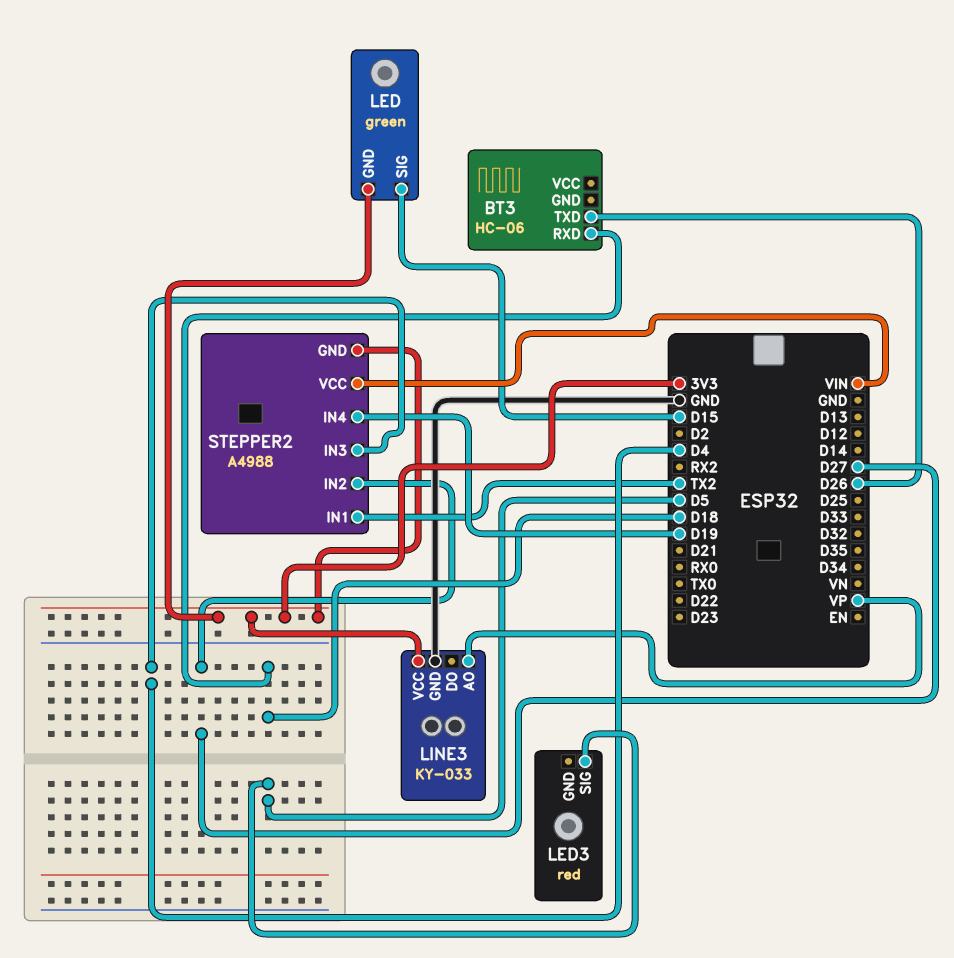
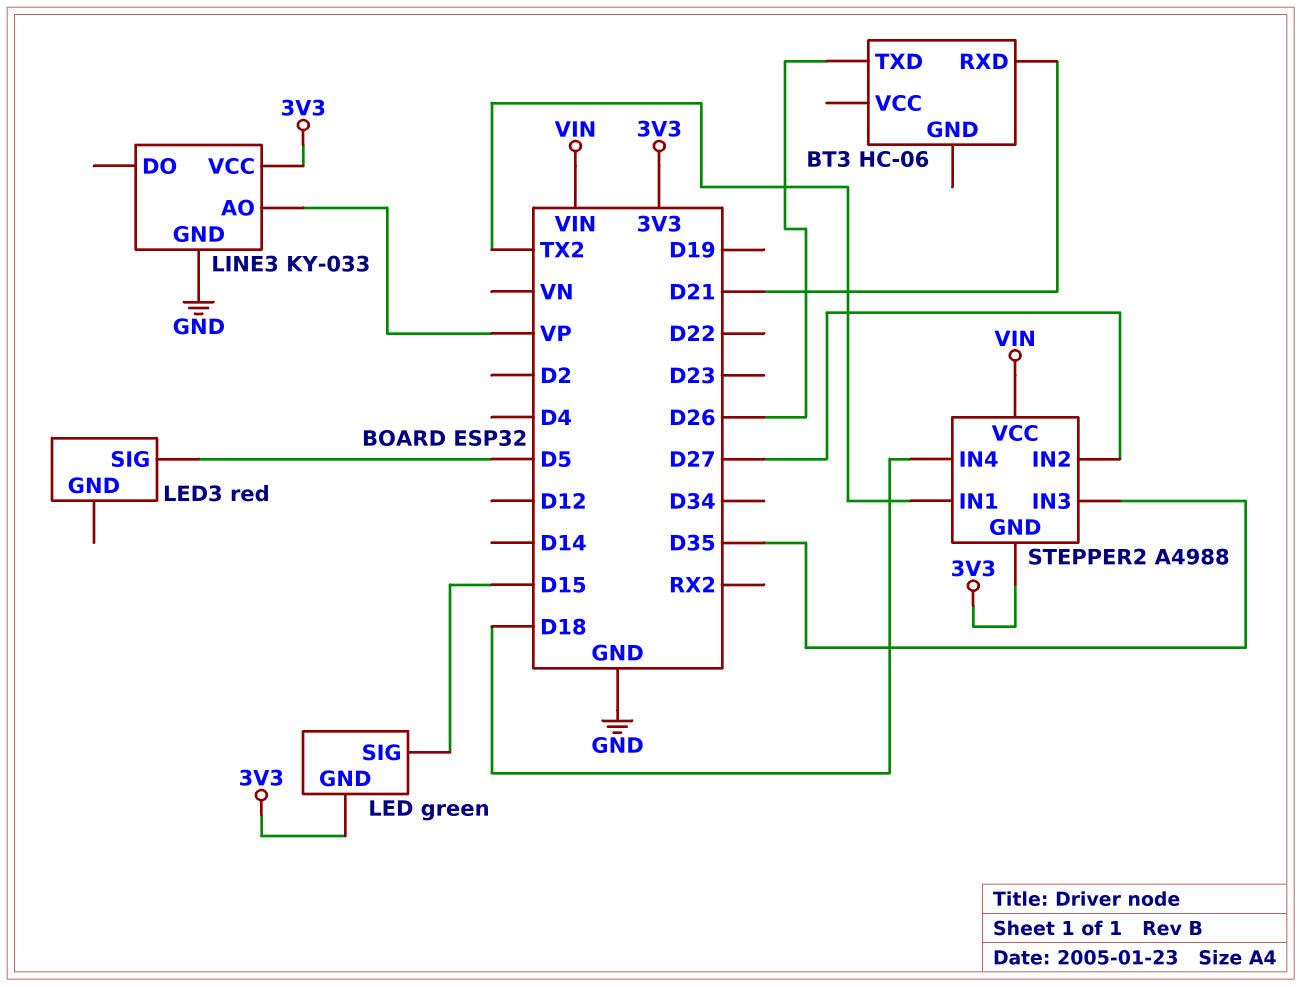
BT3 pin RXD: D18 -> D21
STEPPER2 pin IN3: D4 -> D35
STEPPER2 pin IN4: D19 -> D18

